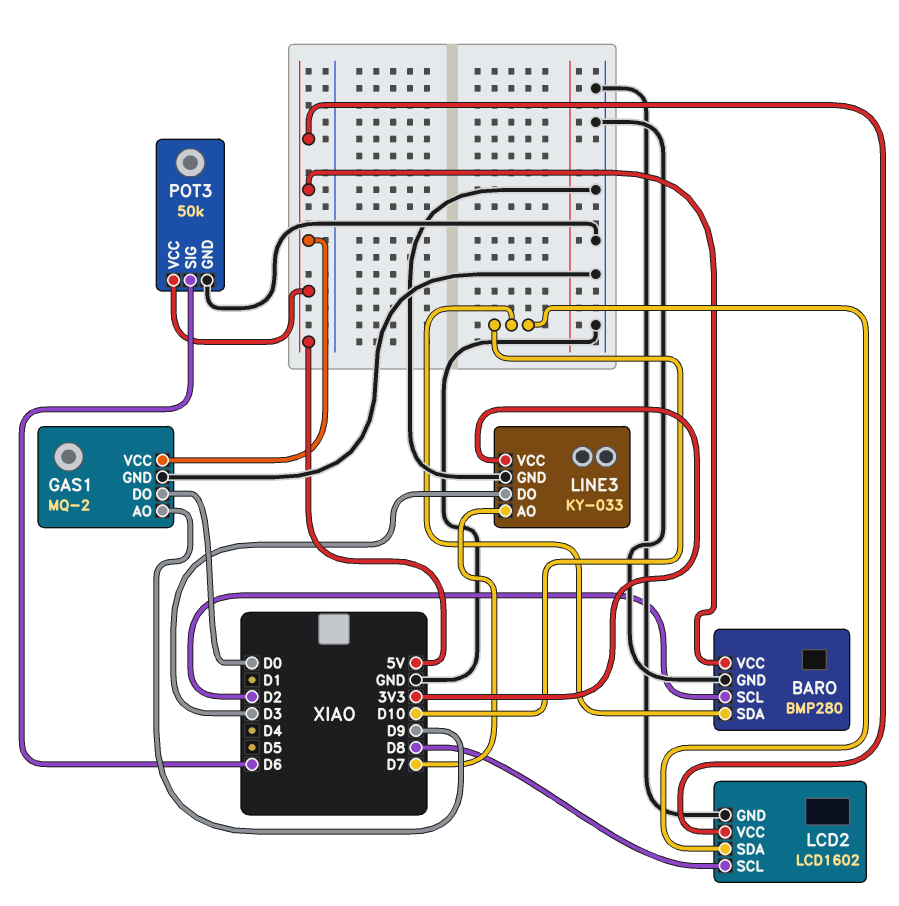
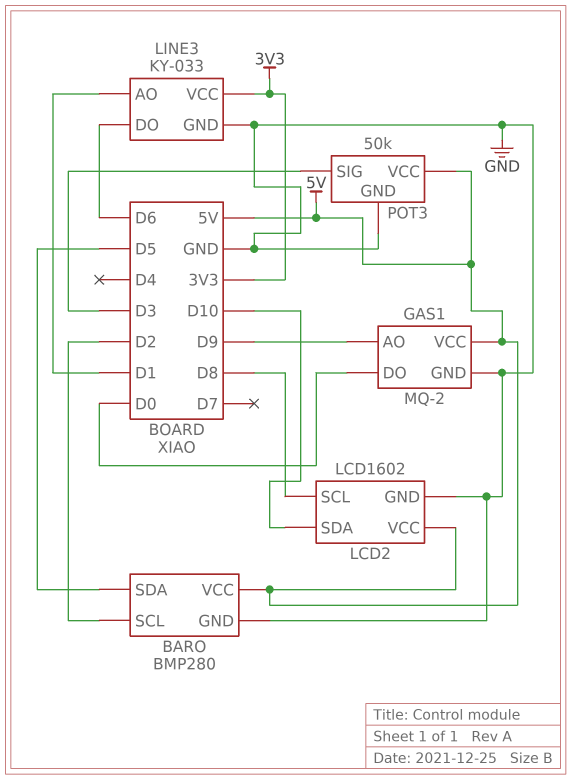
BARO pin SDA: D10 -> D5
LINE3 pin AO: D7 -> D1
LINE3 pin DO: D3 -> D6
POT3 pin SIG: D6 -> D3

